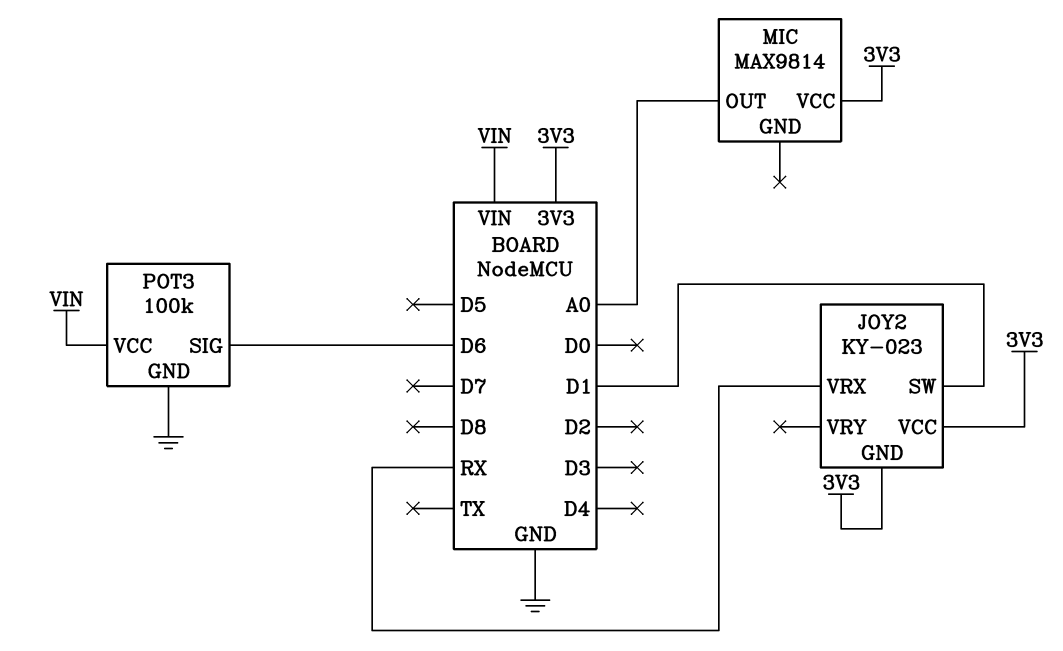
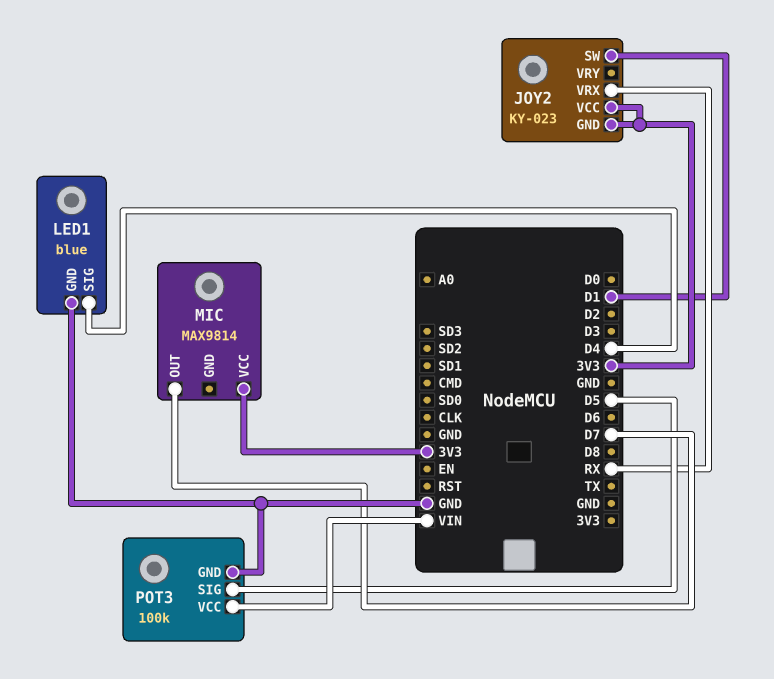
LED1: none -> blue
LED1 pin GND: none -> GND
LED1 pin SIG: none -> D4
MIC pin OUT: A0 -> D7
POT3 pin SIG: D6 -> D5

